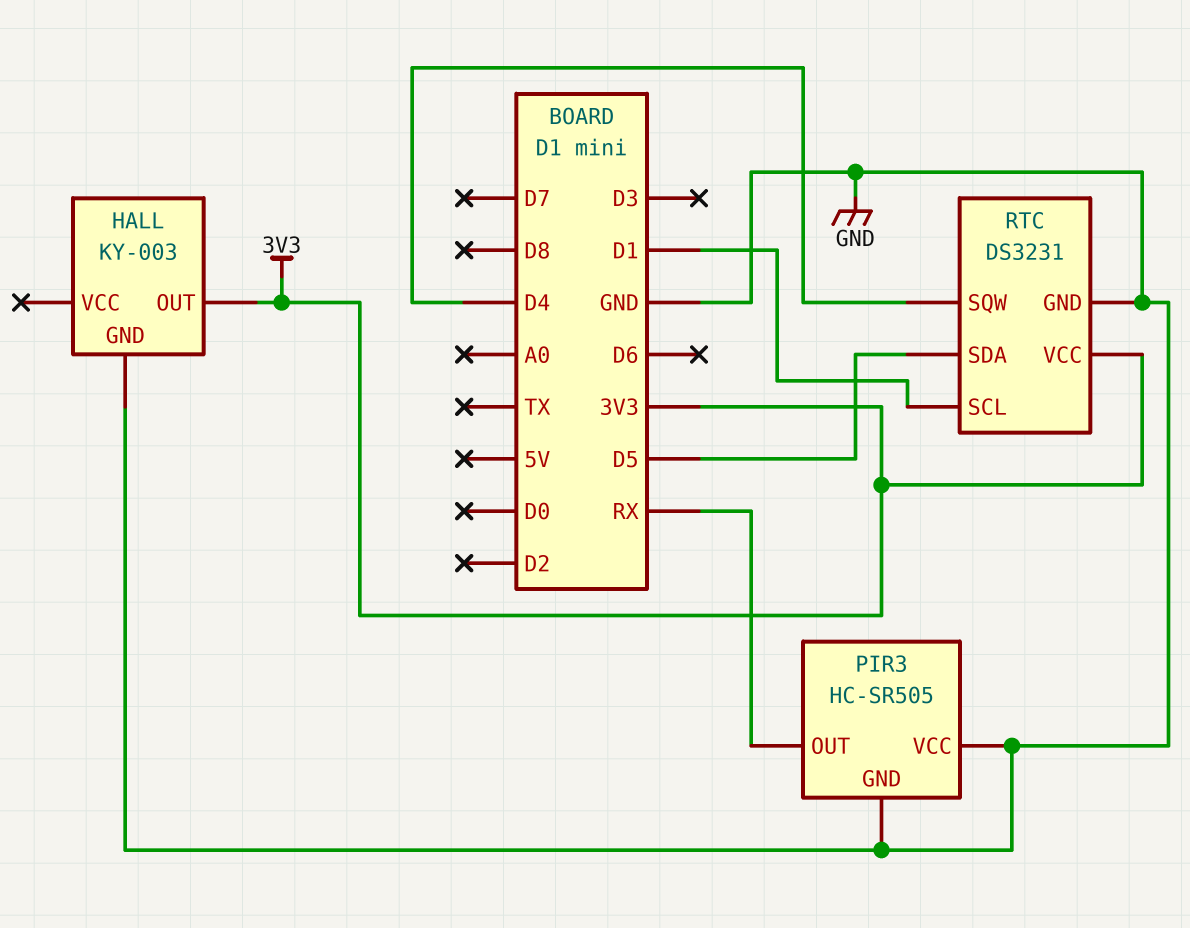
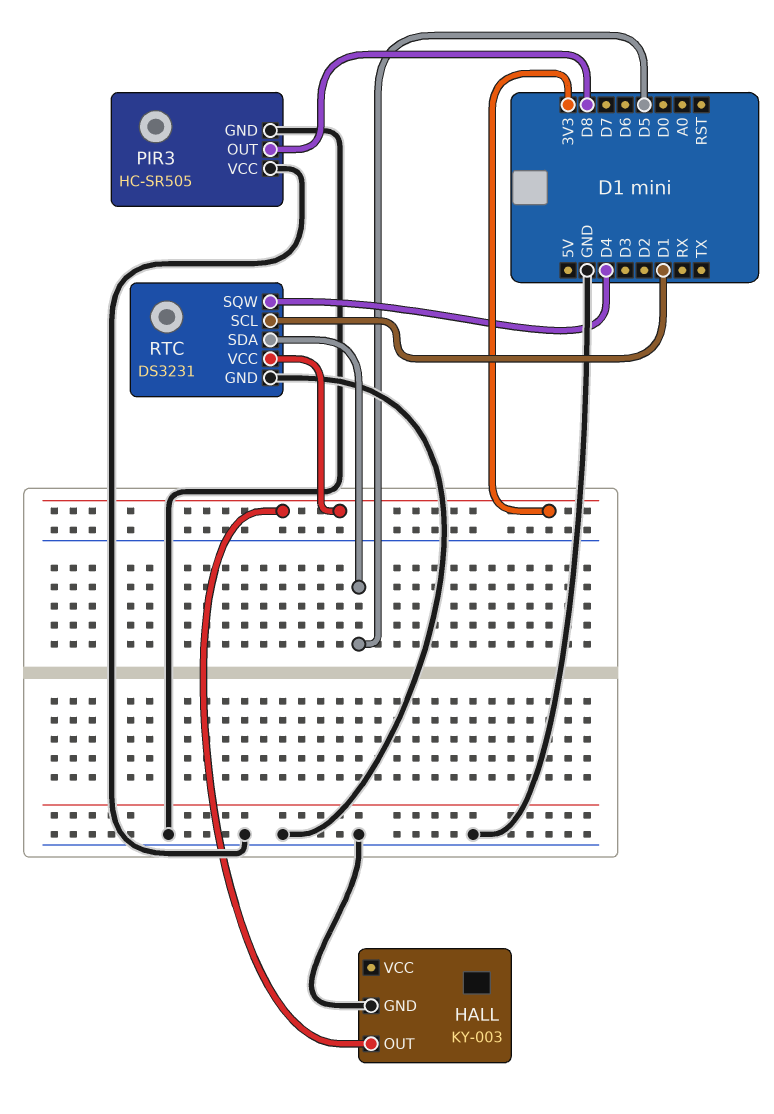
PIR3 pin OUT: RX -> D8

